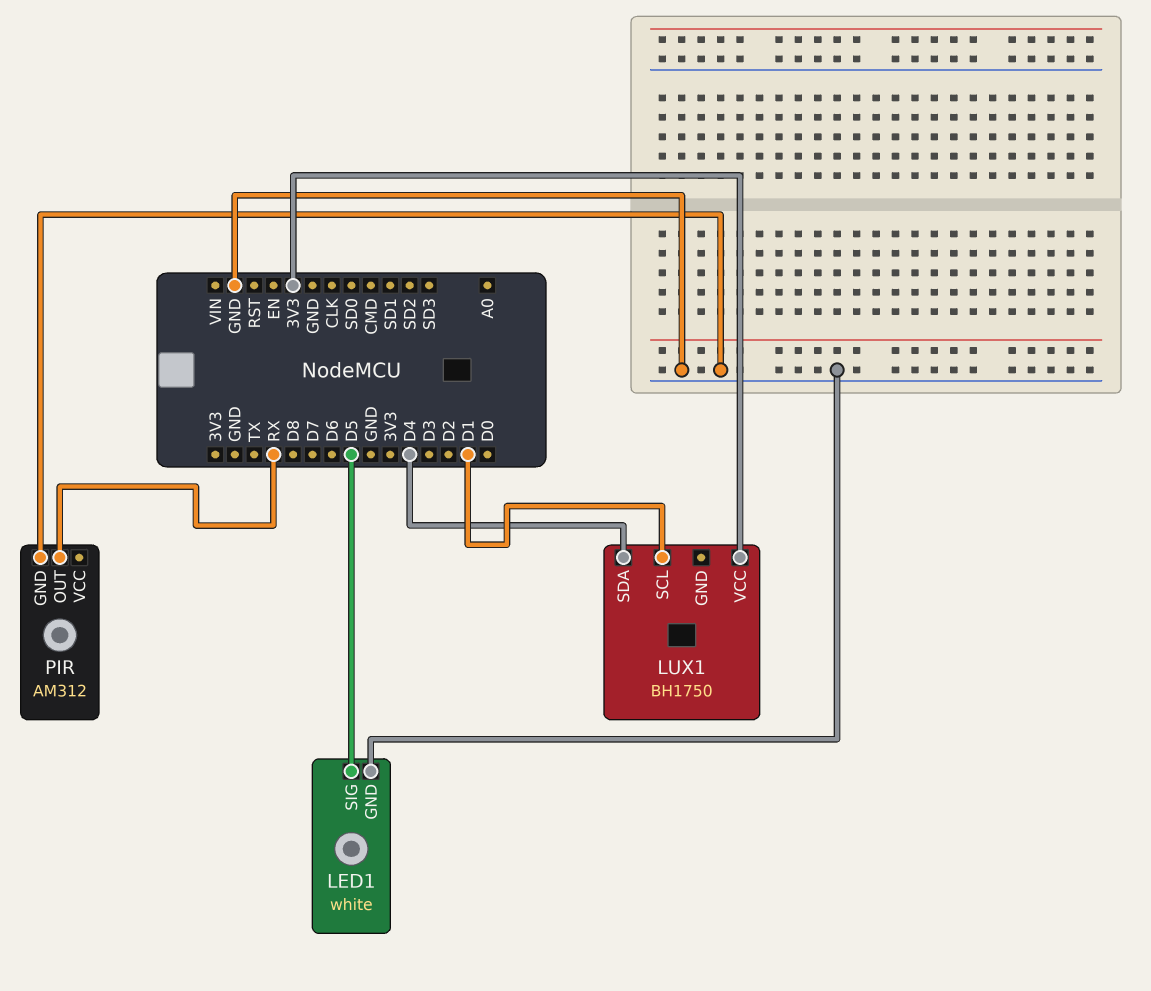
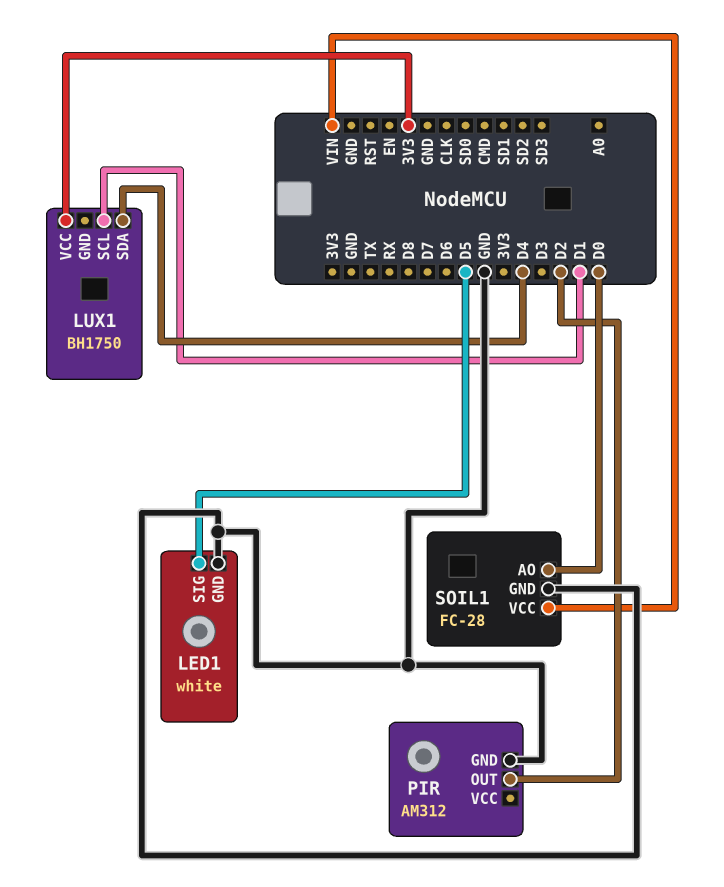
PIR pin OUT: RX -> D2
SOIL1: none -> FC-28
SOIL1 pin AO: none -> D0
SOIL1 pin GND: none -> GND
SOIL1 pin VCC: none -> VIN

